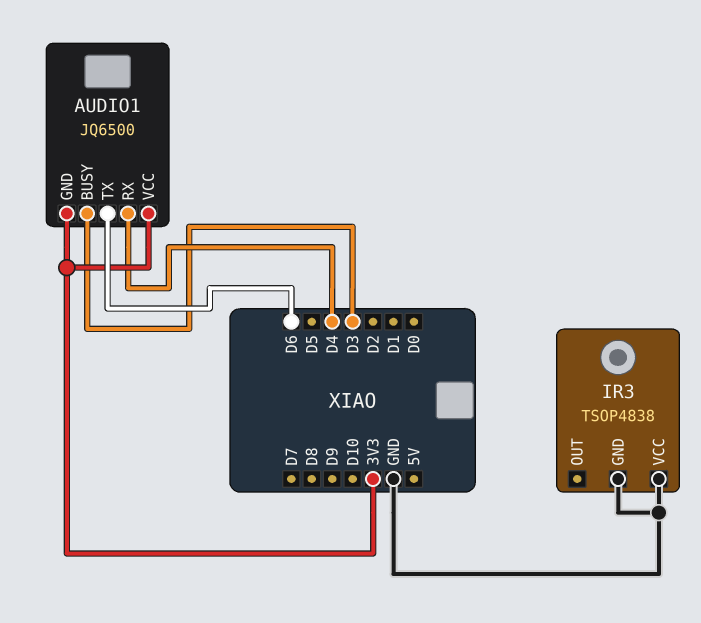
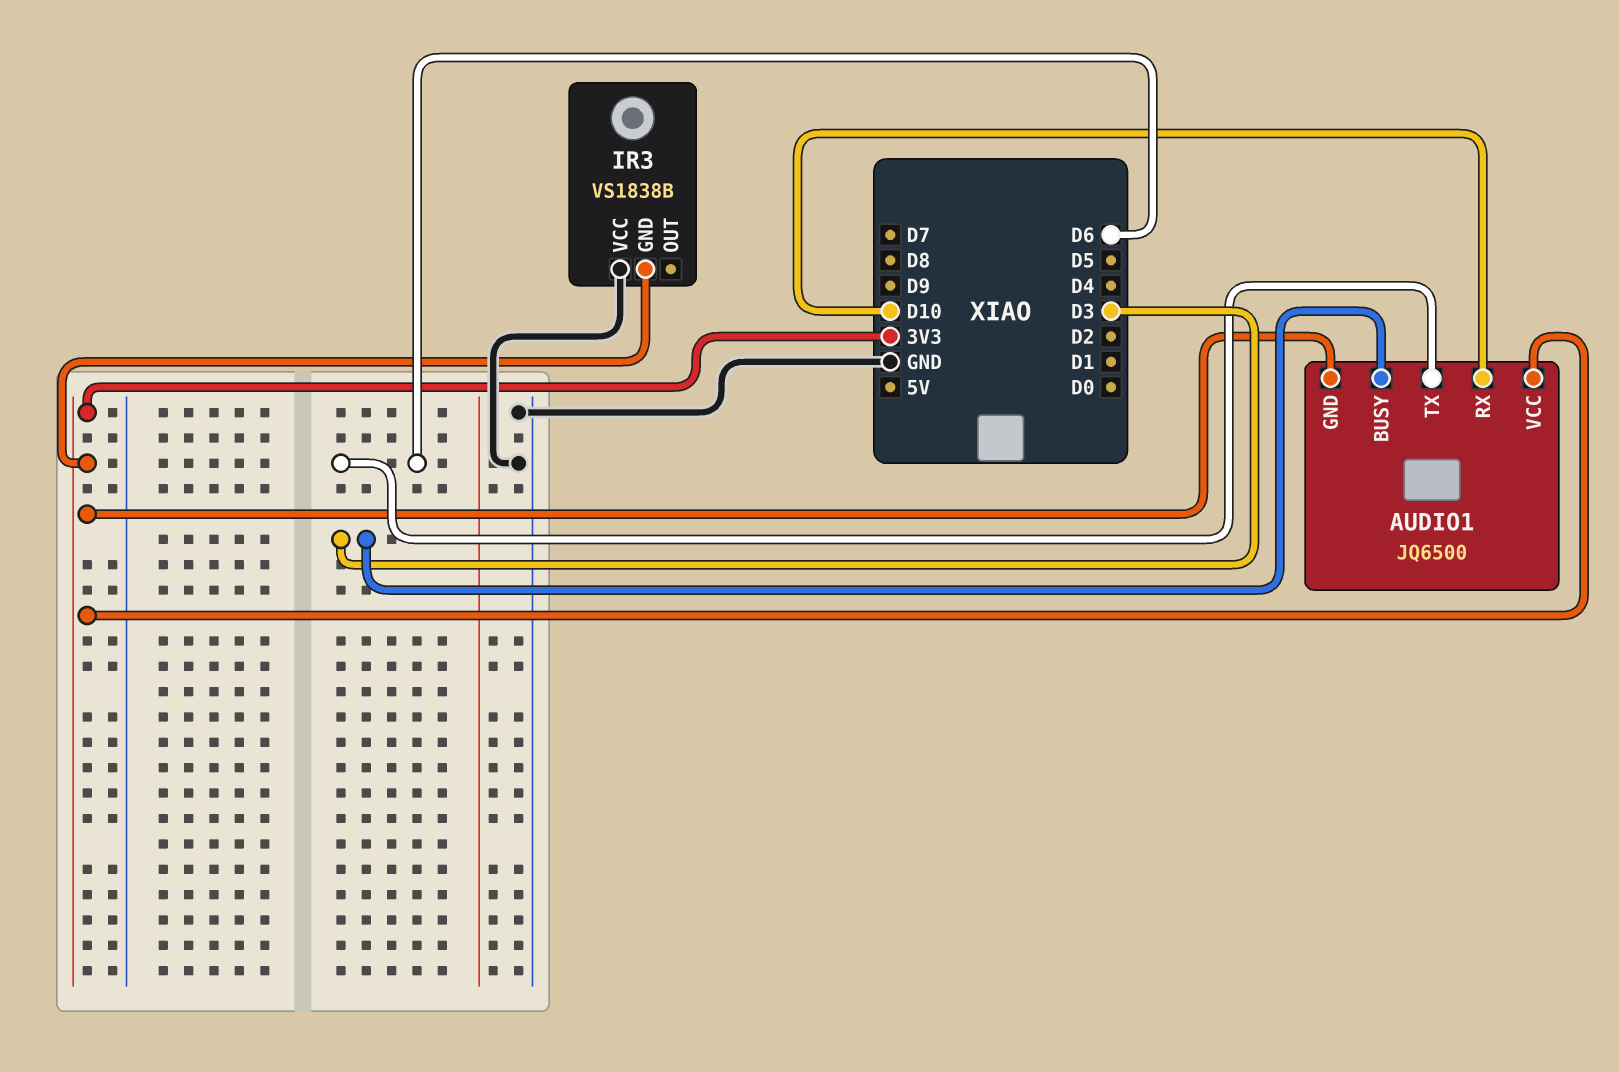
AUDIO1 pin RX: D4 -> D10
IR3: TSOP4838 -> VS1838B
IR3 pin GND: GND -> 3V3

